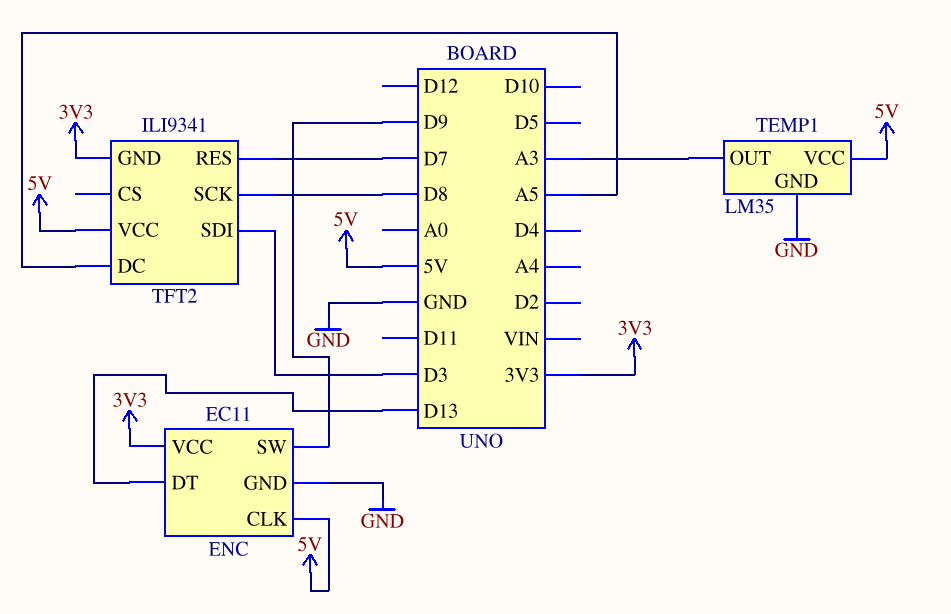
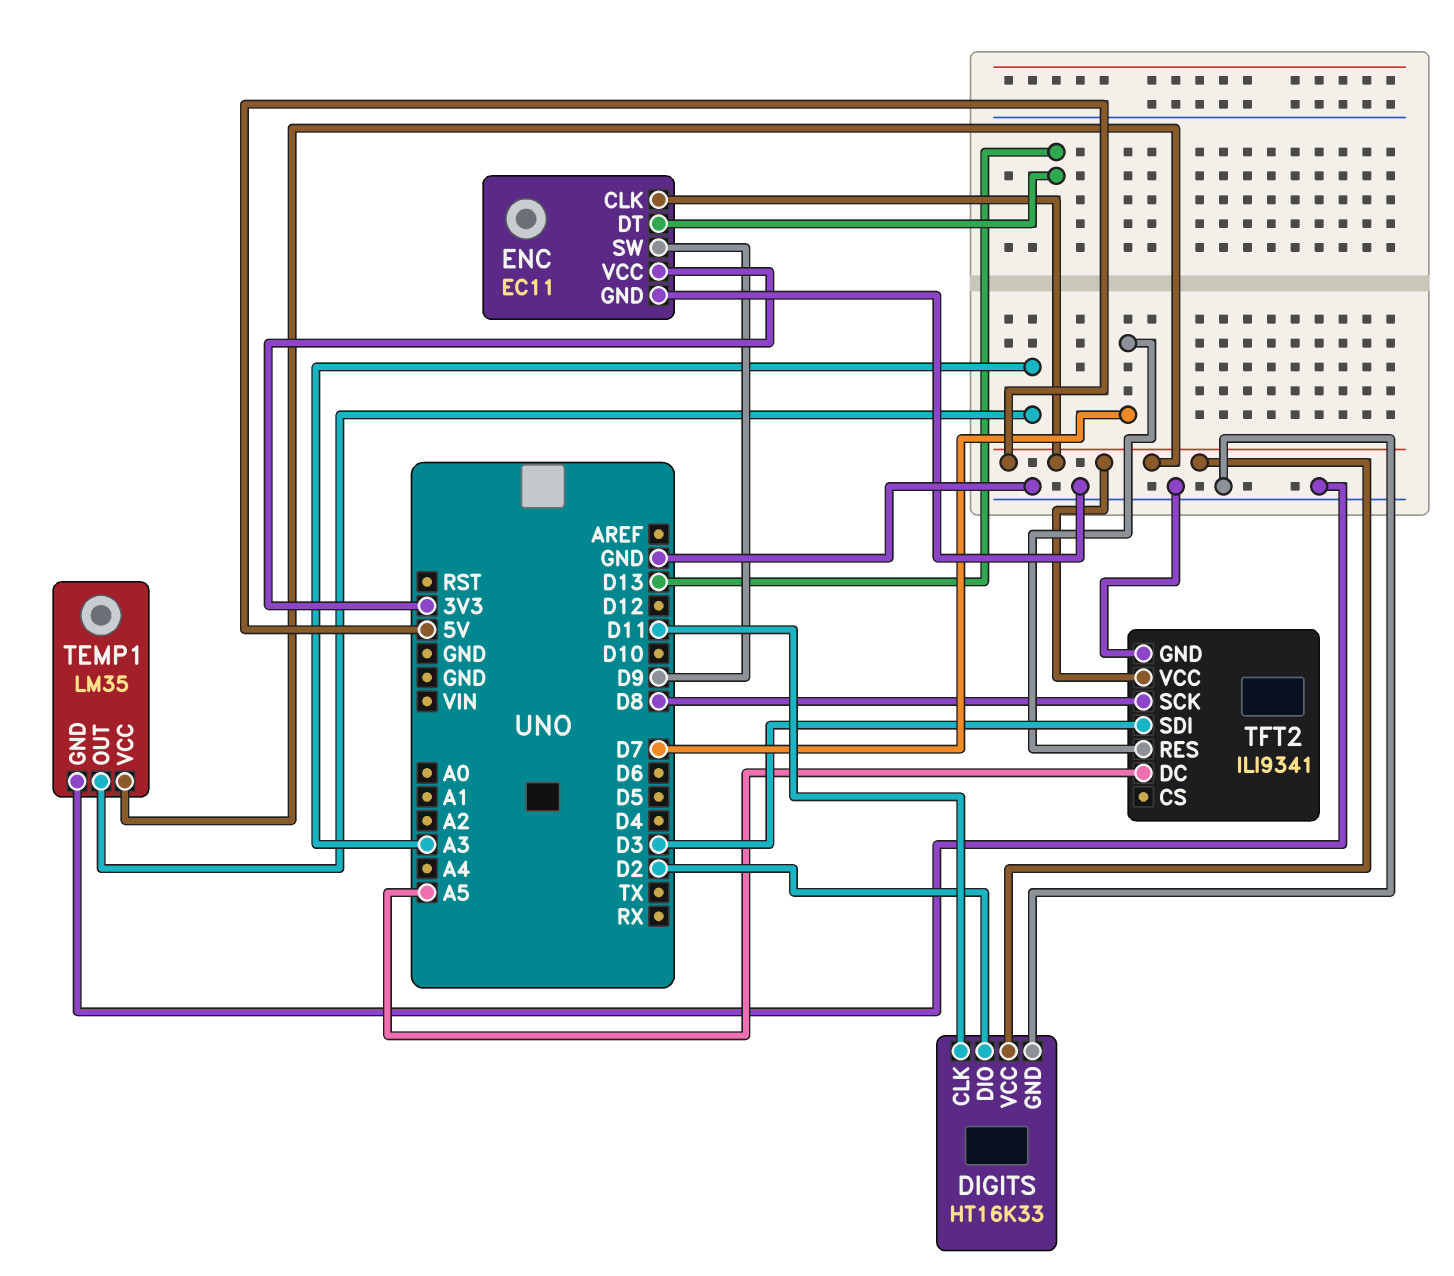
DIGITS: none -> HT16K33
DIGITS pin CLK: none -> D11
DIGITS pin DIO: none -> D2
DIGITS pin GND: none -> GND
DIGITS pin VCC: none -> 5V
TFT2 pin GND: 3V3 -> GND

